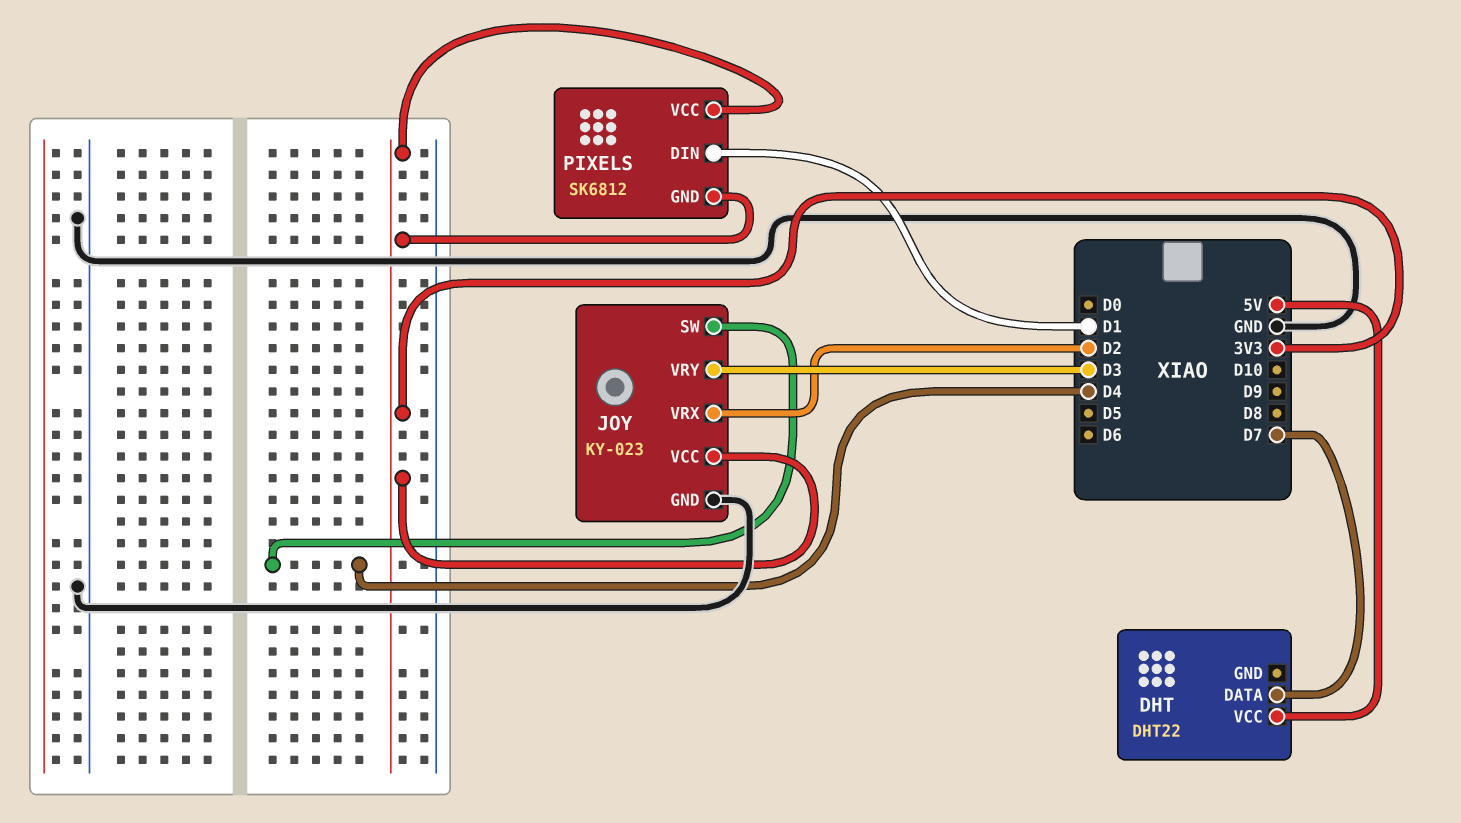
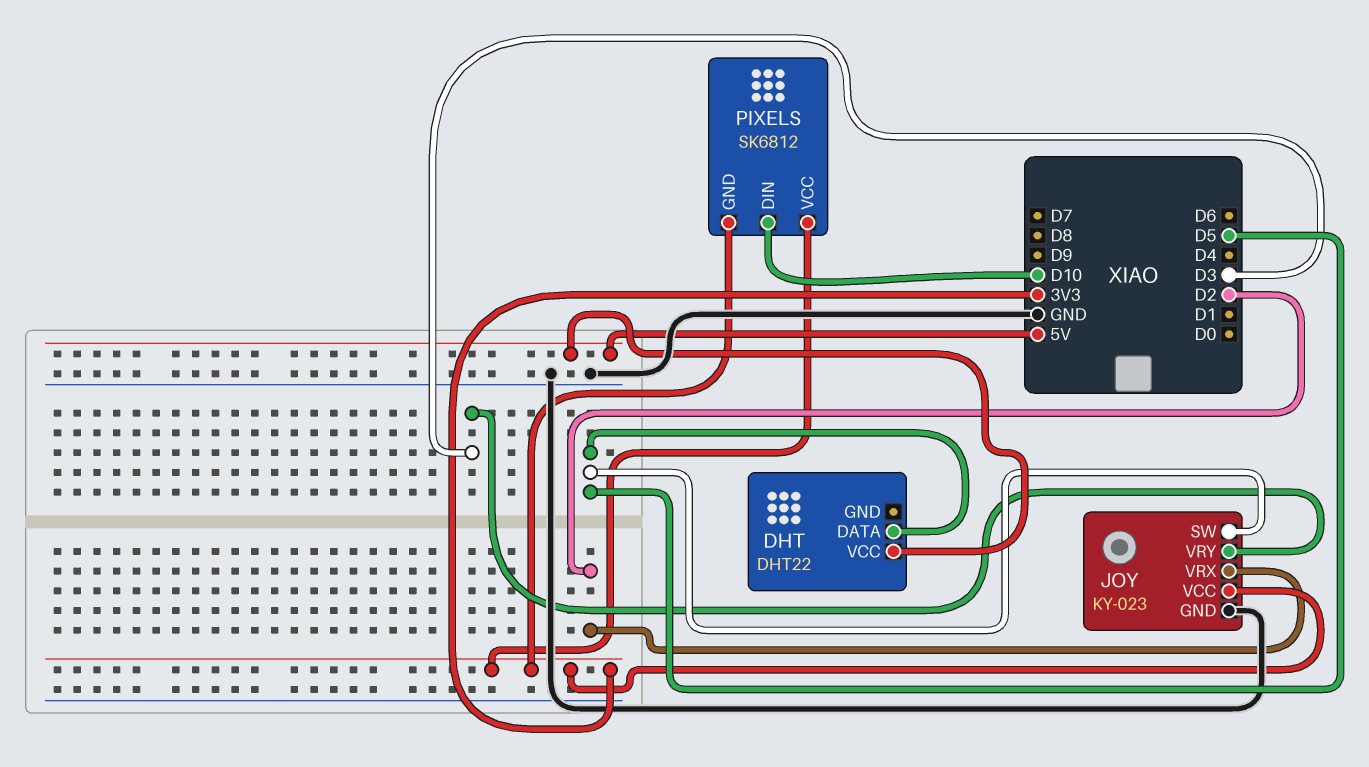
DHT pin DATA: D7 -> D5
JOY pin SW: D4 -> D5
PIXELS pin DIN: D1 -> D10

